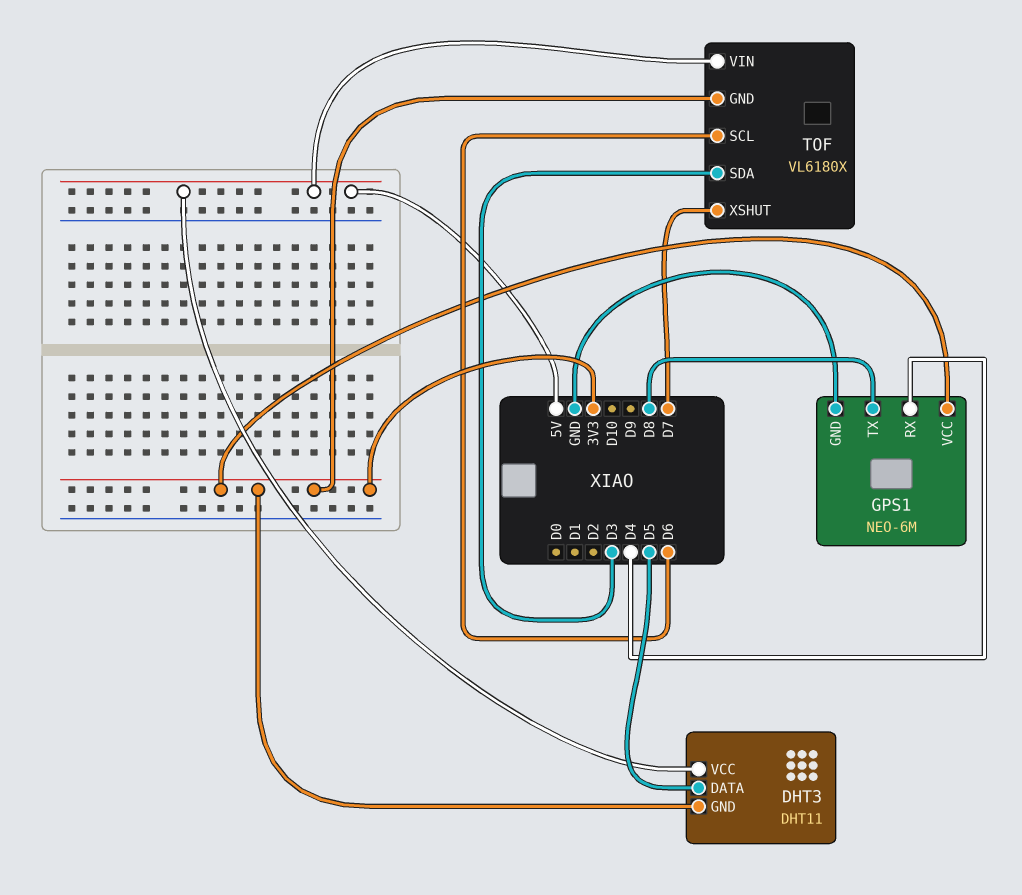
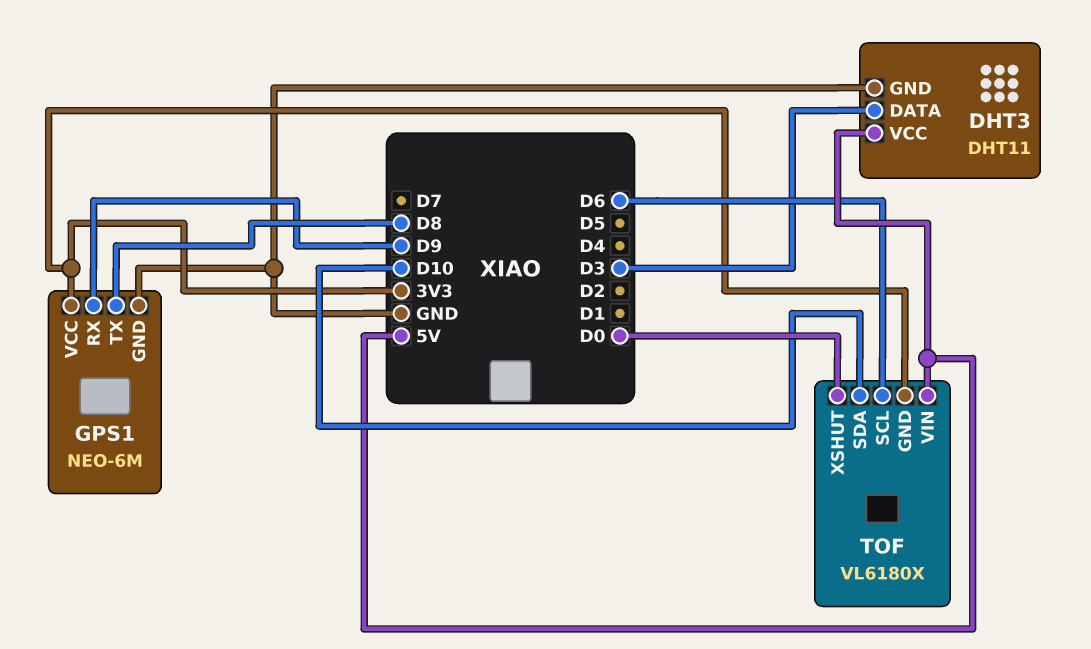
DHT3 pin DATA: D5 -> D3
DHT3 pin GND: 3V3 -> GND
GPS1 pin RX: D4 -> D9
TOF pin SDA: D3 -> D10
TOF pin XSHUT: D7 -> D0

